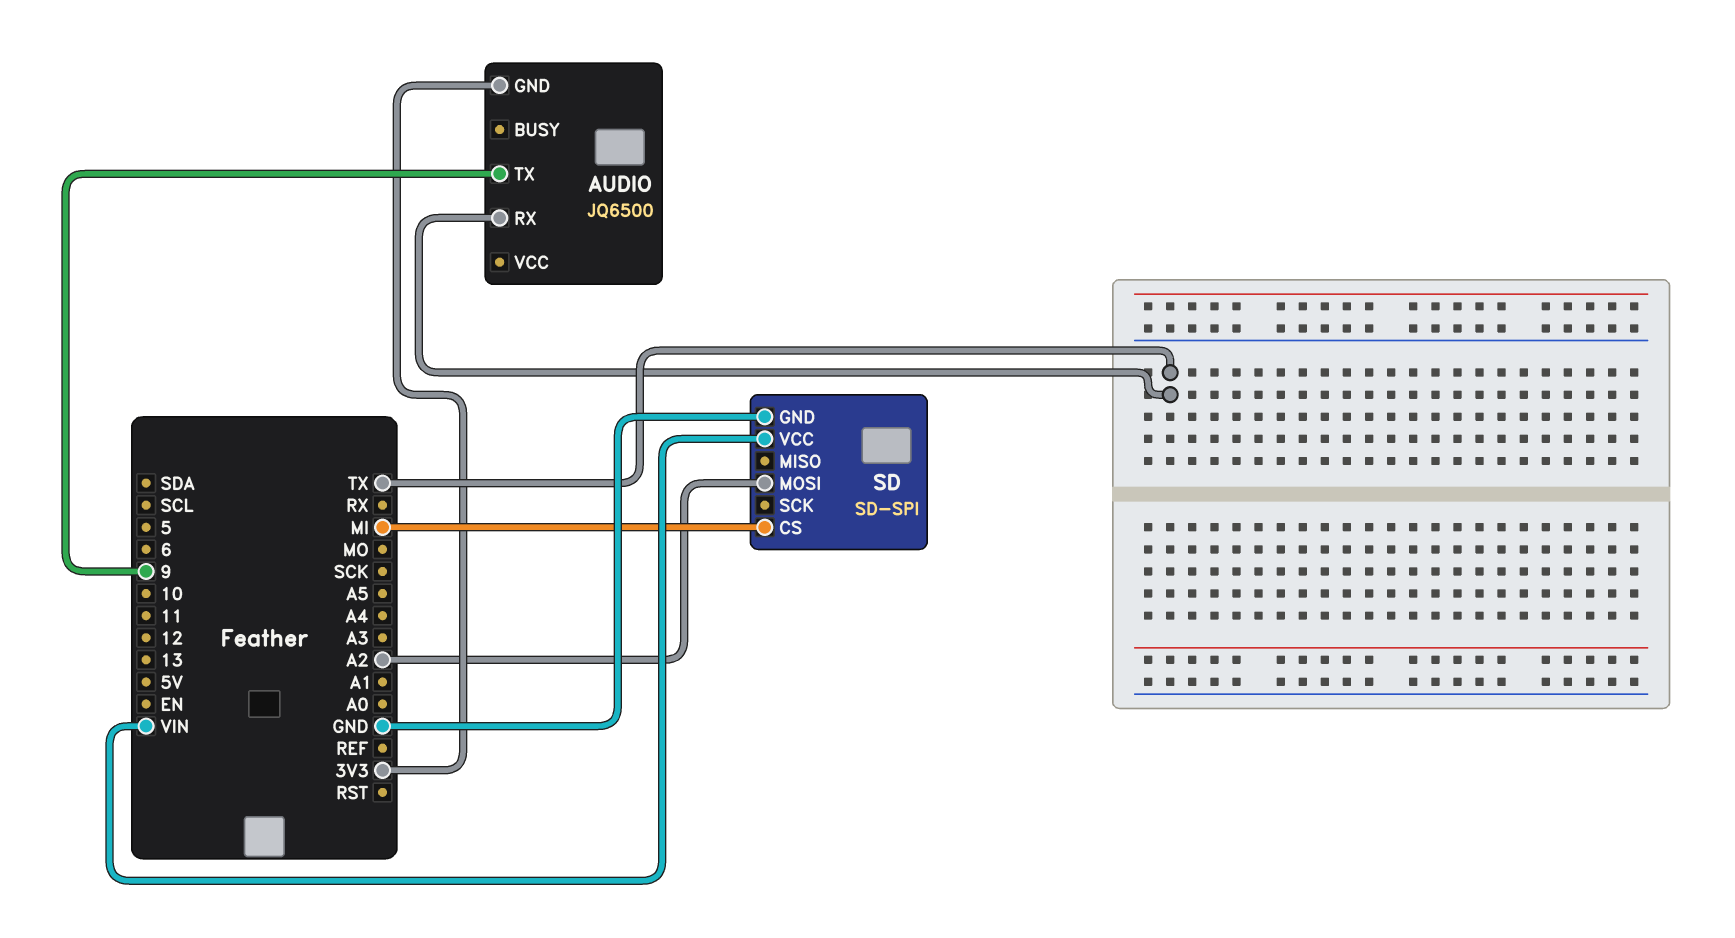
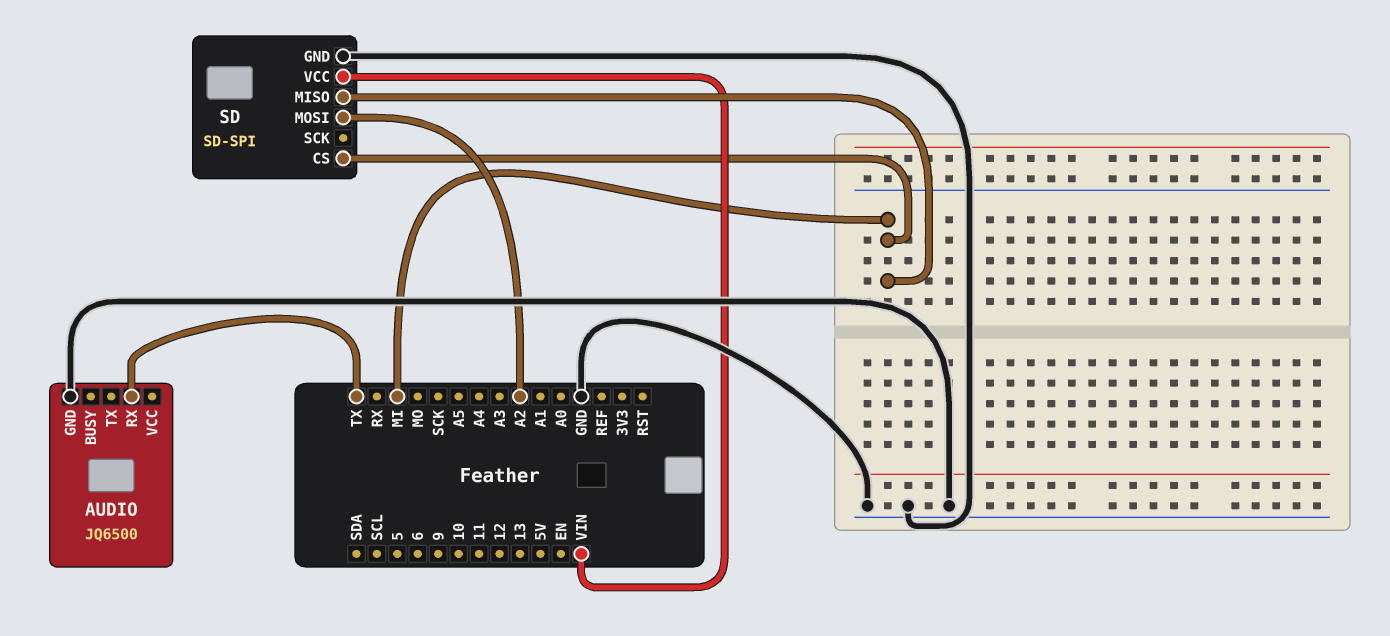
AUDIO pin GND: 3V3 -> GND
AUDIO pin TX: 9 -> none
SD pin MISO: none -> MI

